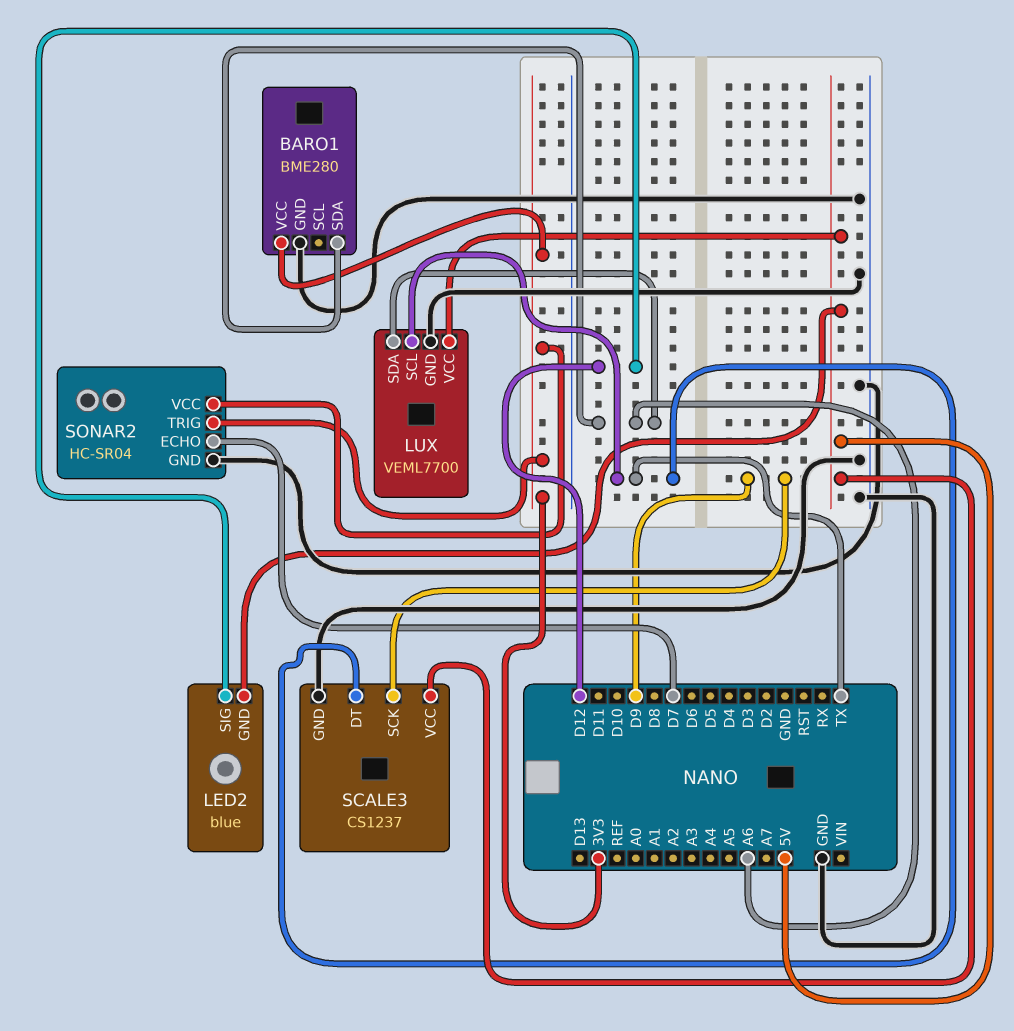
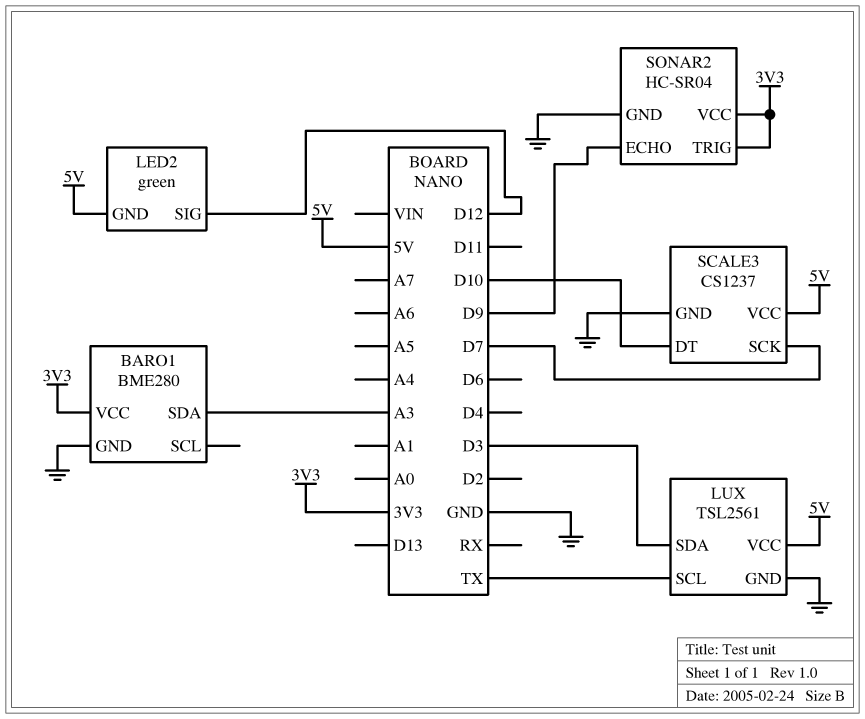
BARO1 pin SDA: A6 -> A3
LED2: blue -> green
LUX: VEML7700 -> TSL2561
LUX pin SDA: A6 -> D3
SCALE3 pin DT: TX -> D10
SCALE3 pin SCK: D9 -> D7
SONAR2 pin ECHO: D7 -> D9

